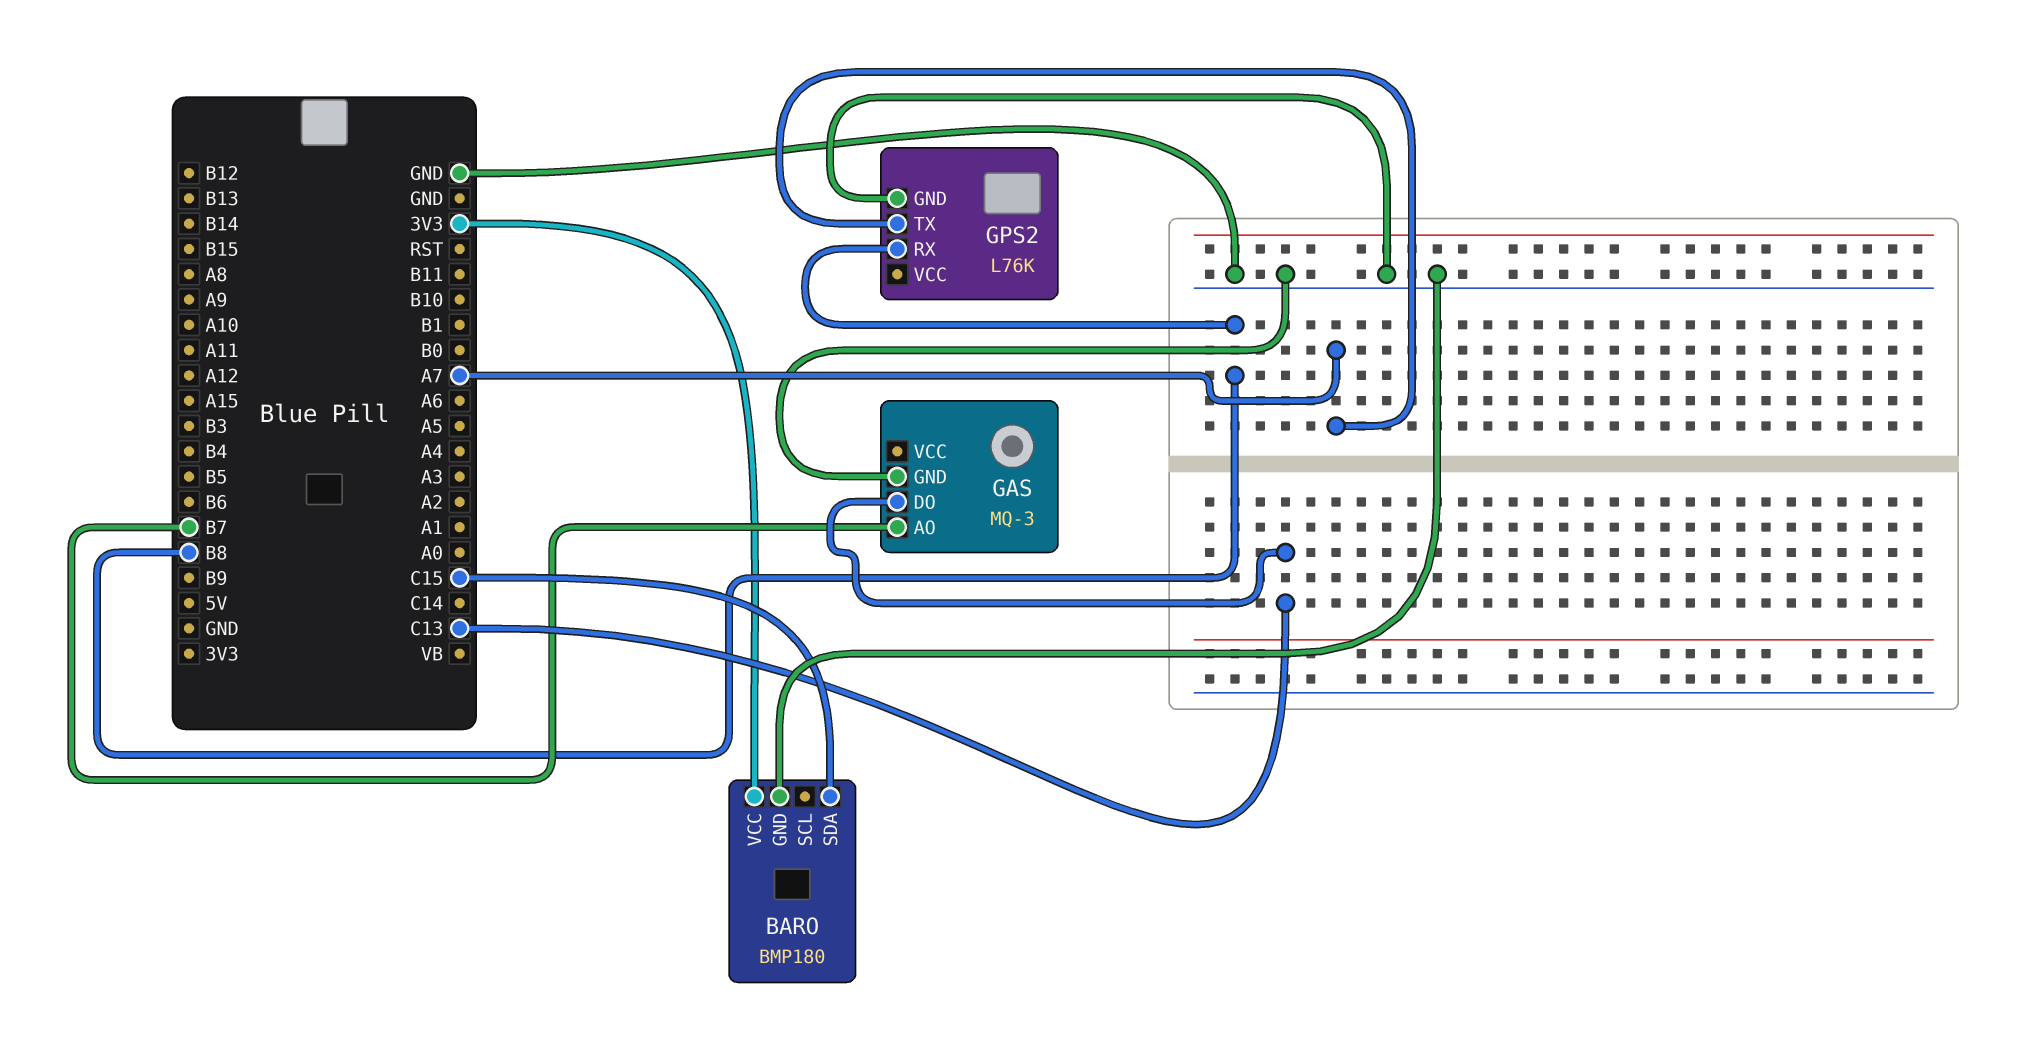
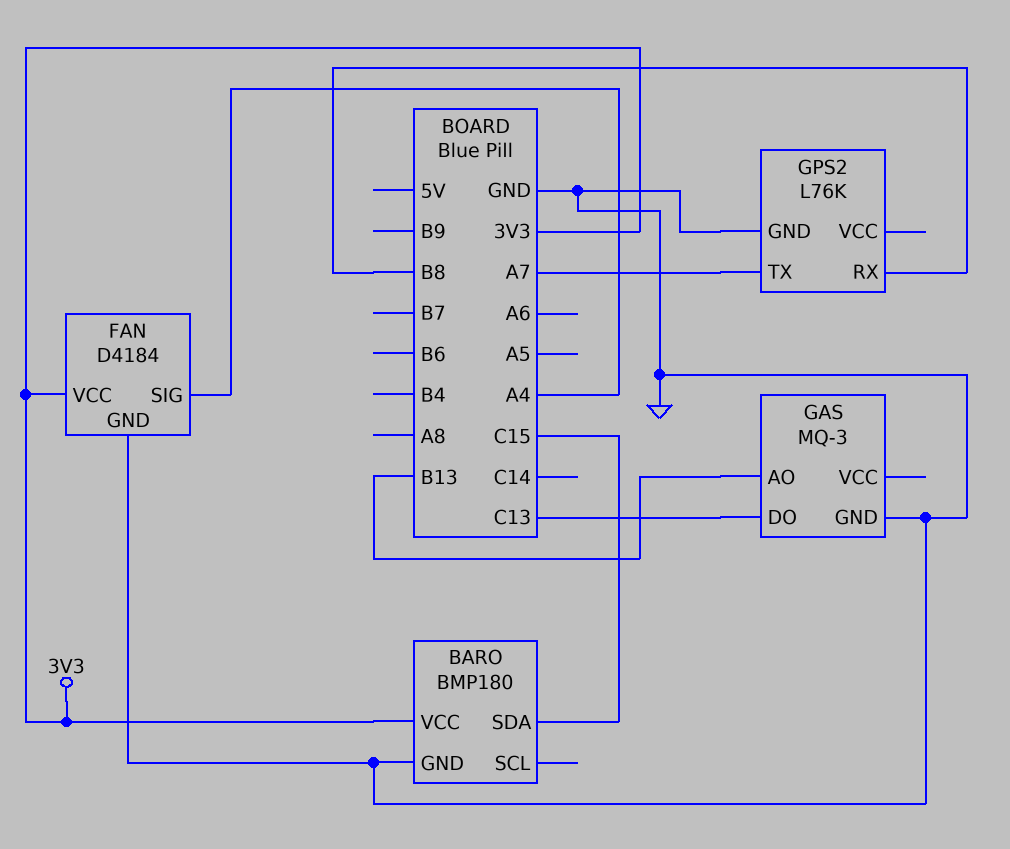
FAN: none -> D4184
FAN pin GND: none -> GND
FAN pin SIG: none -> A4
FAN pin VCC: none -> 3V3
GAS pin AO: B7 -> B13

